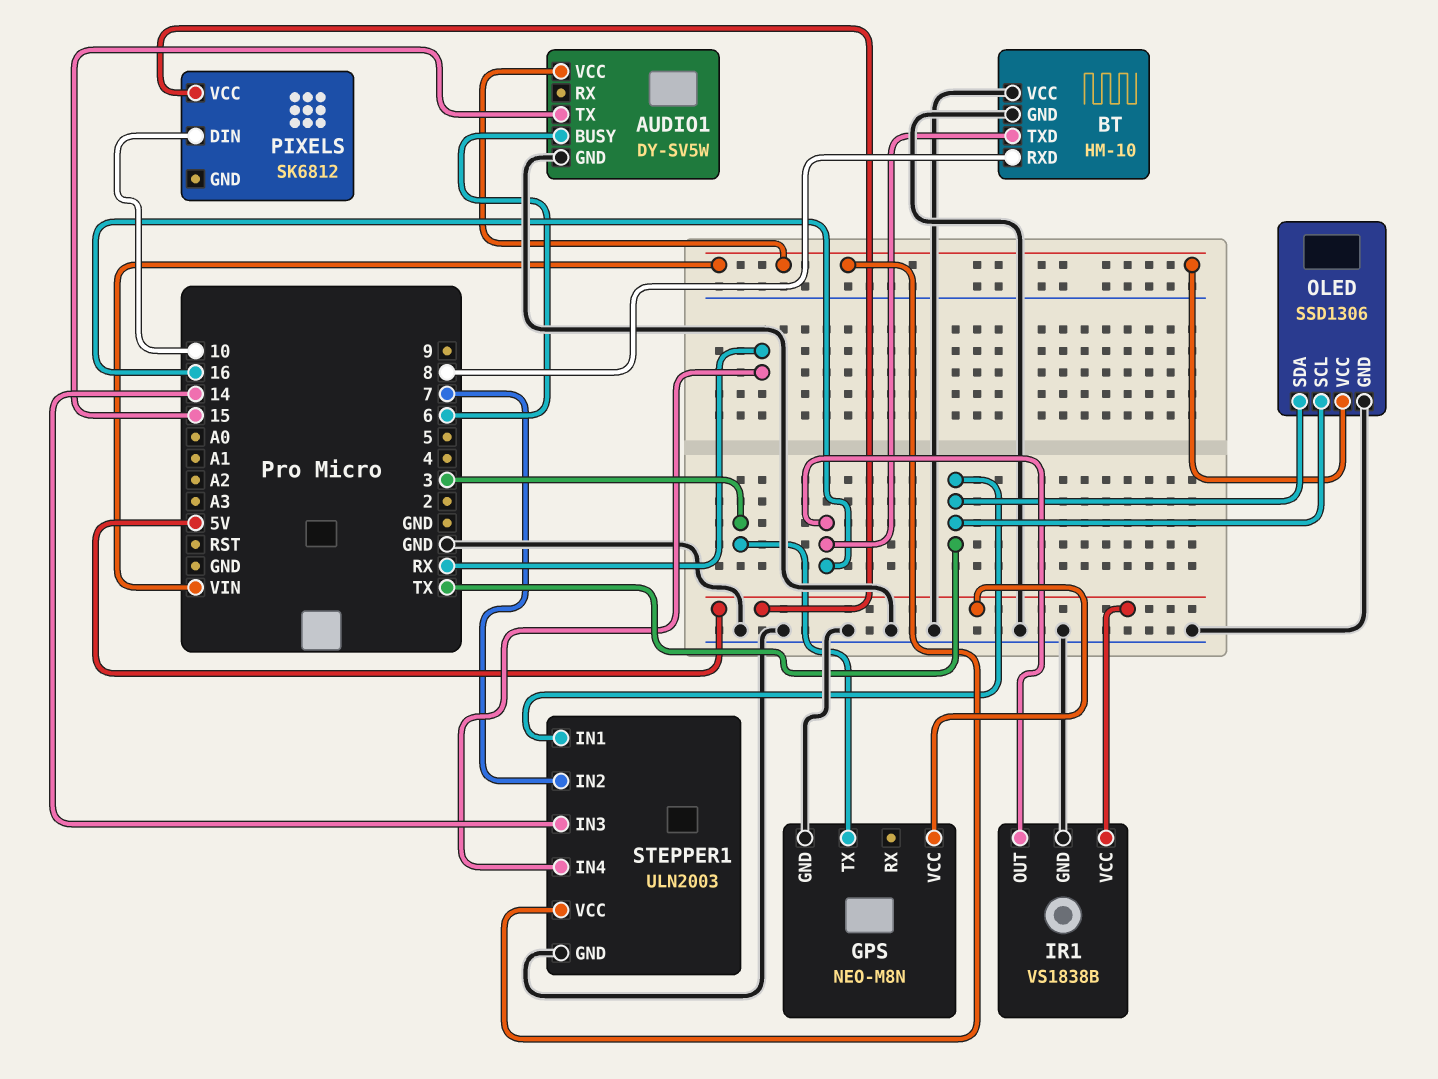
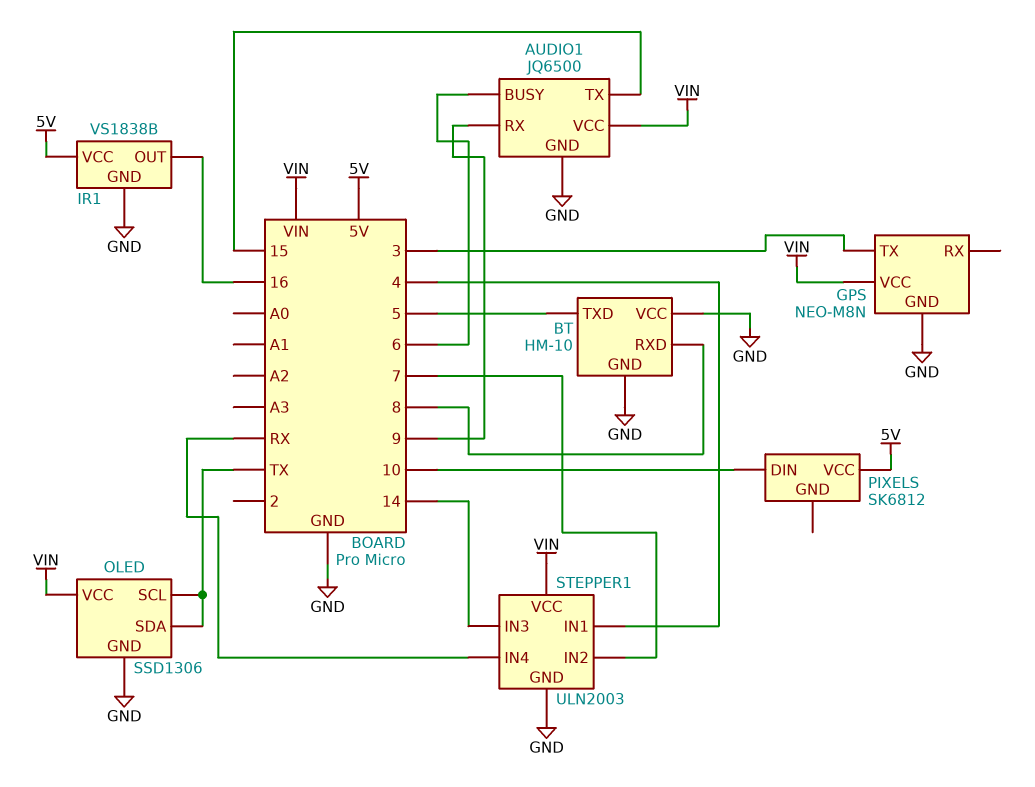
AUDIO1: DY-SV5W -> JQ6500
AUDIO1 pin RX: none -> 9
BT pin TXD: 16 -> 5
GPS pin VCC: 5V -> VIN
STEPPER1 pin IN1: TX -> 4

